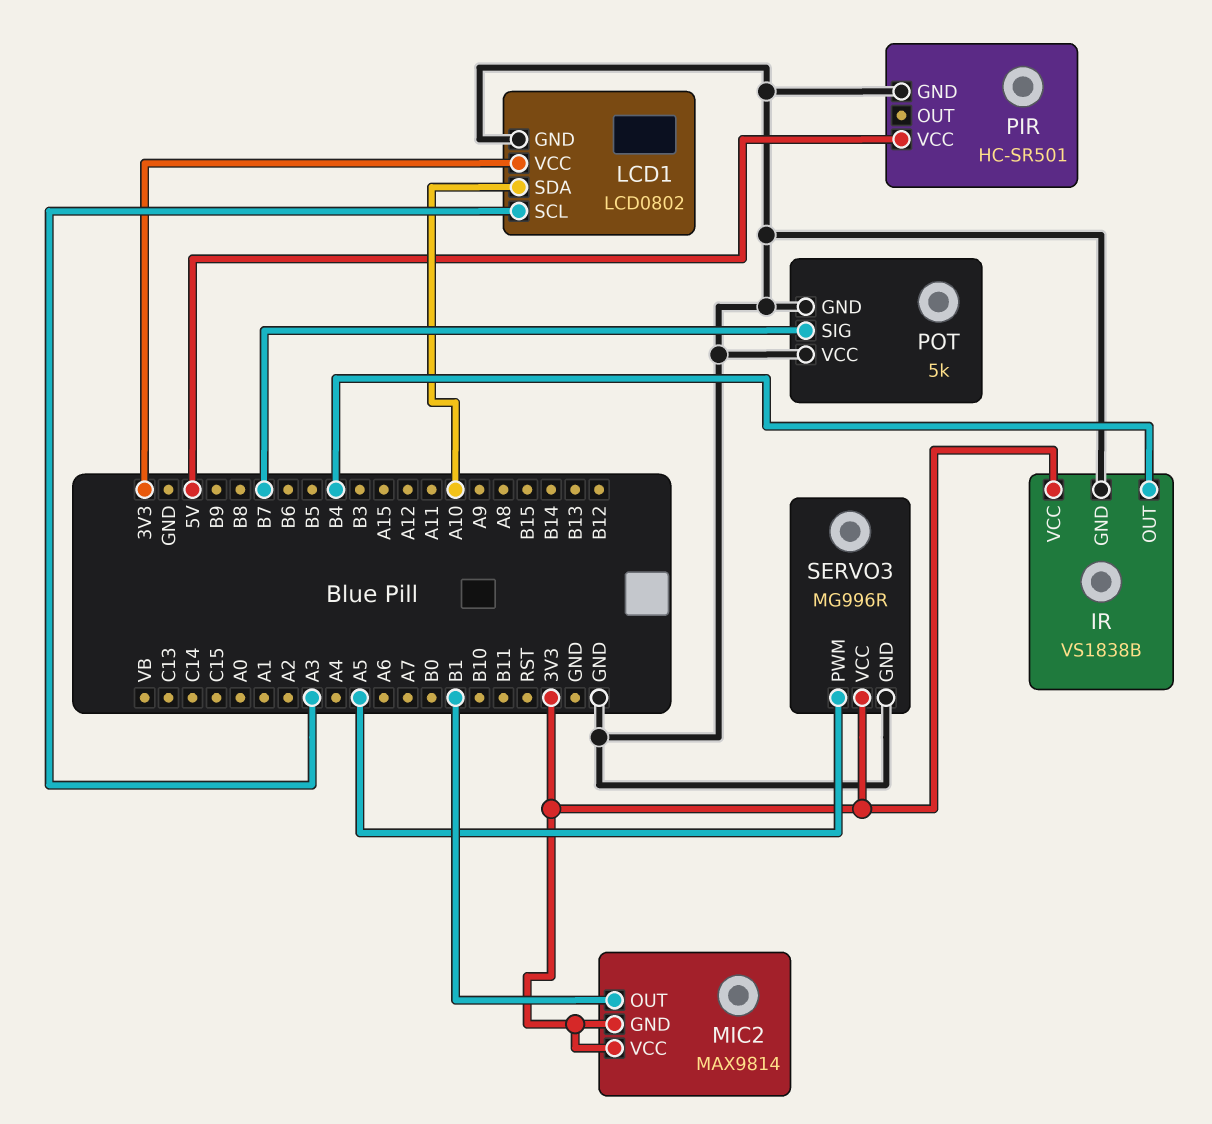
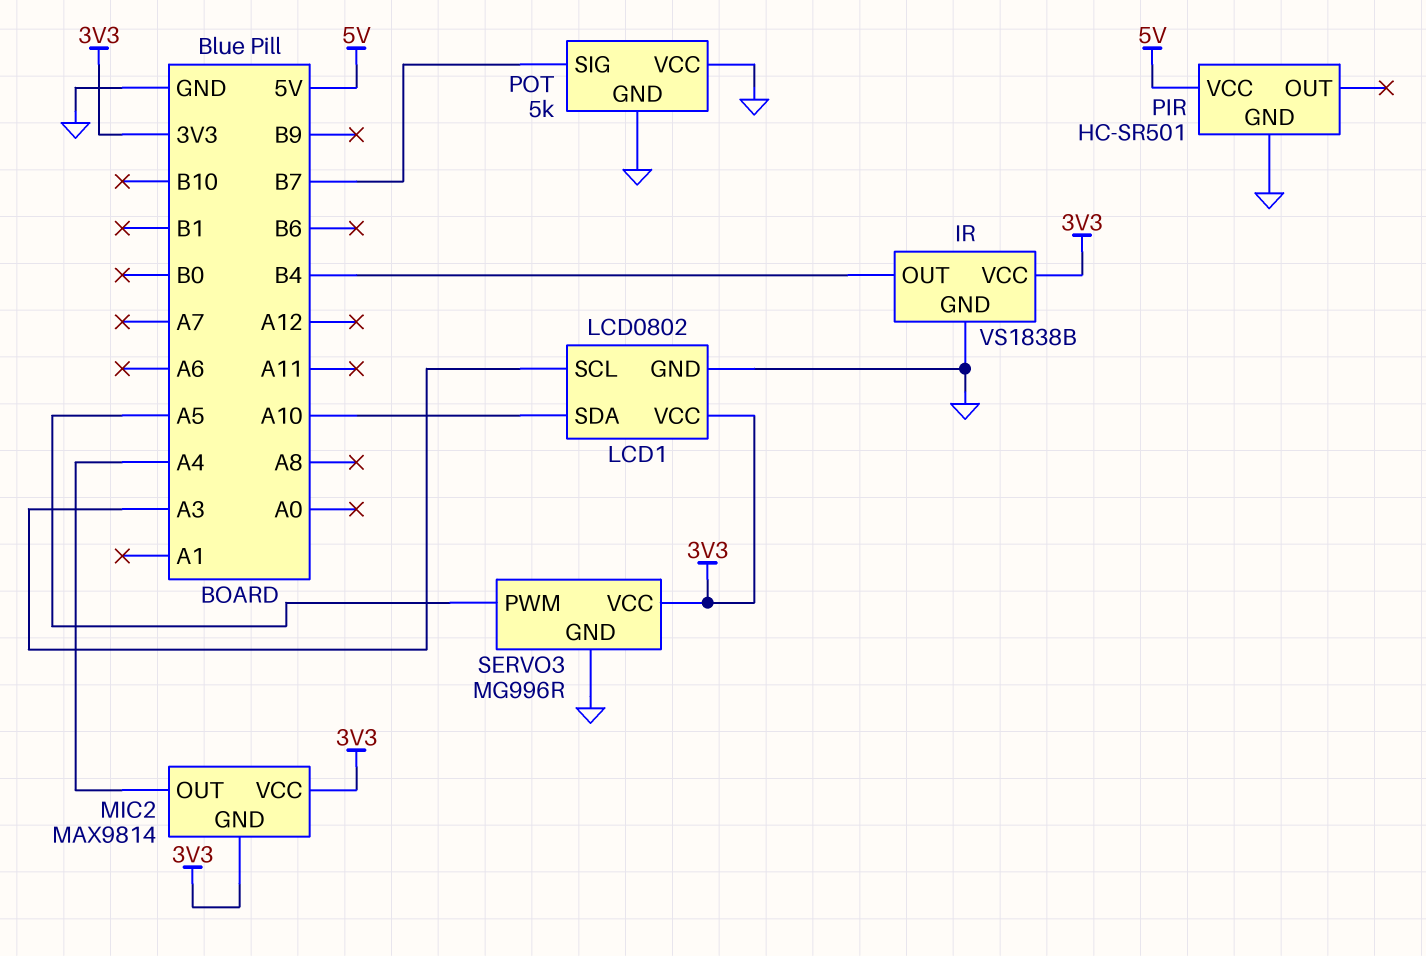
MIC2 pin OUT: B1 -> A4

